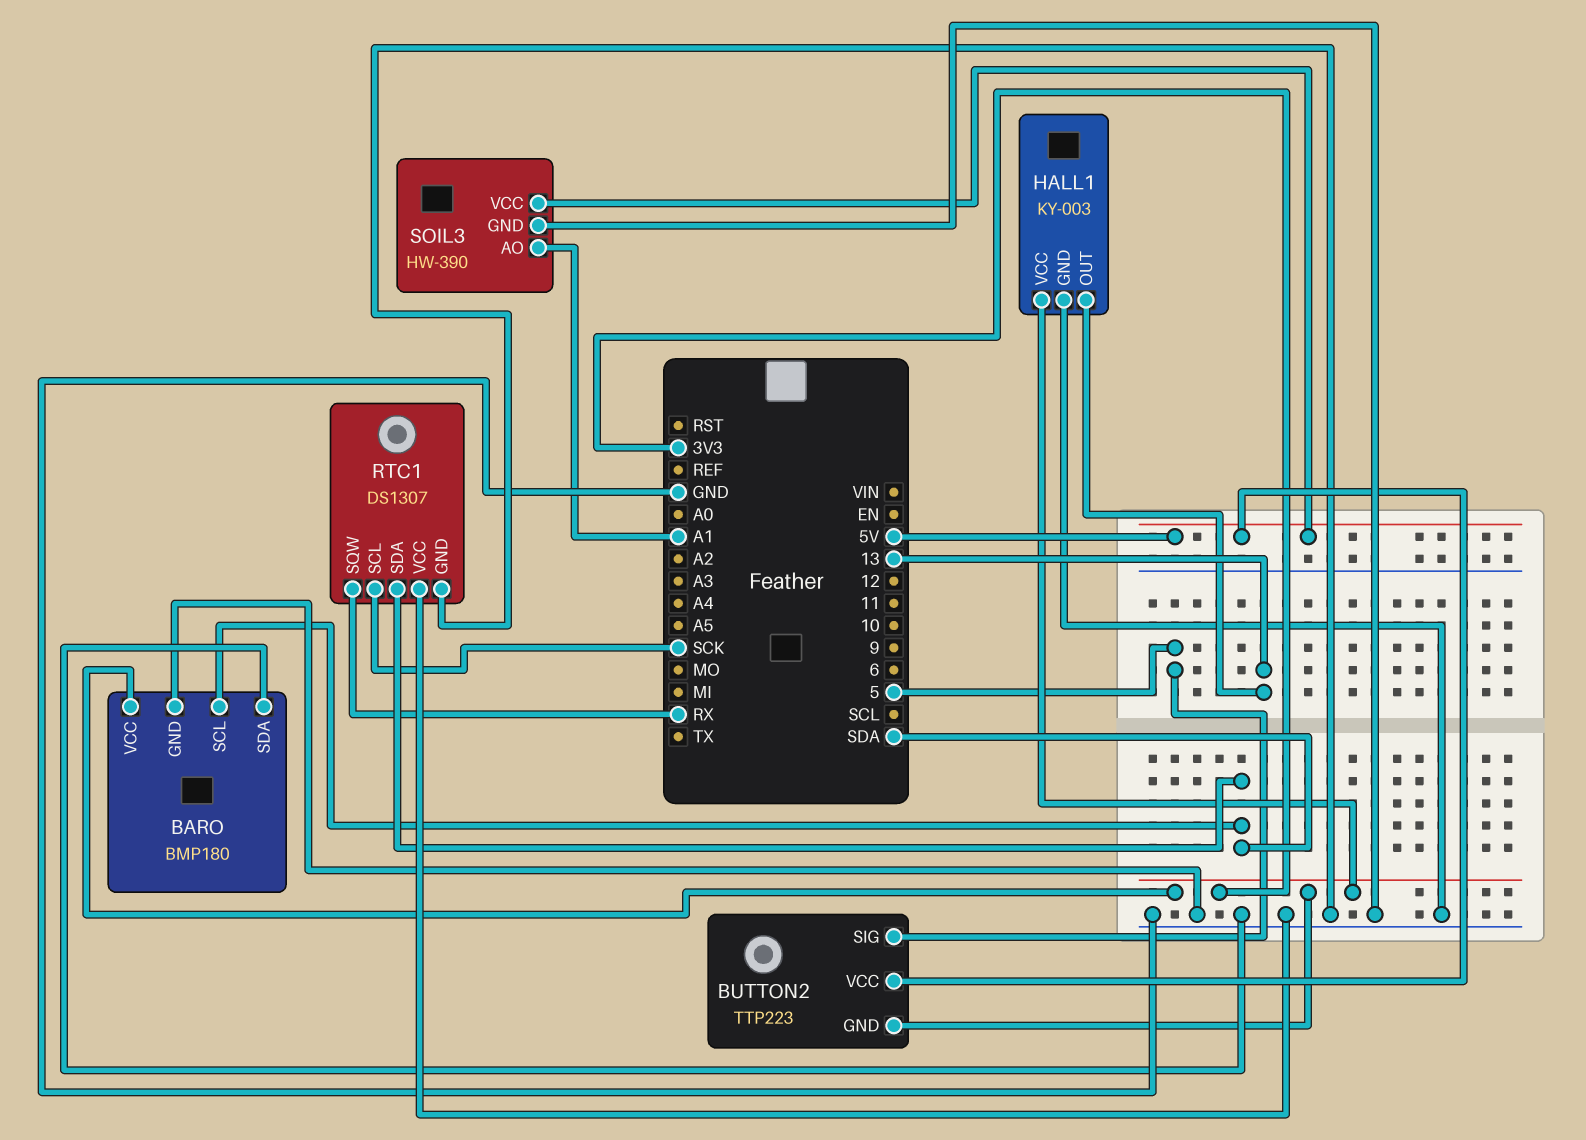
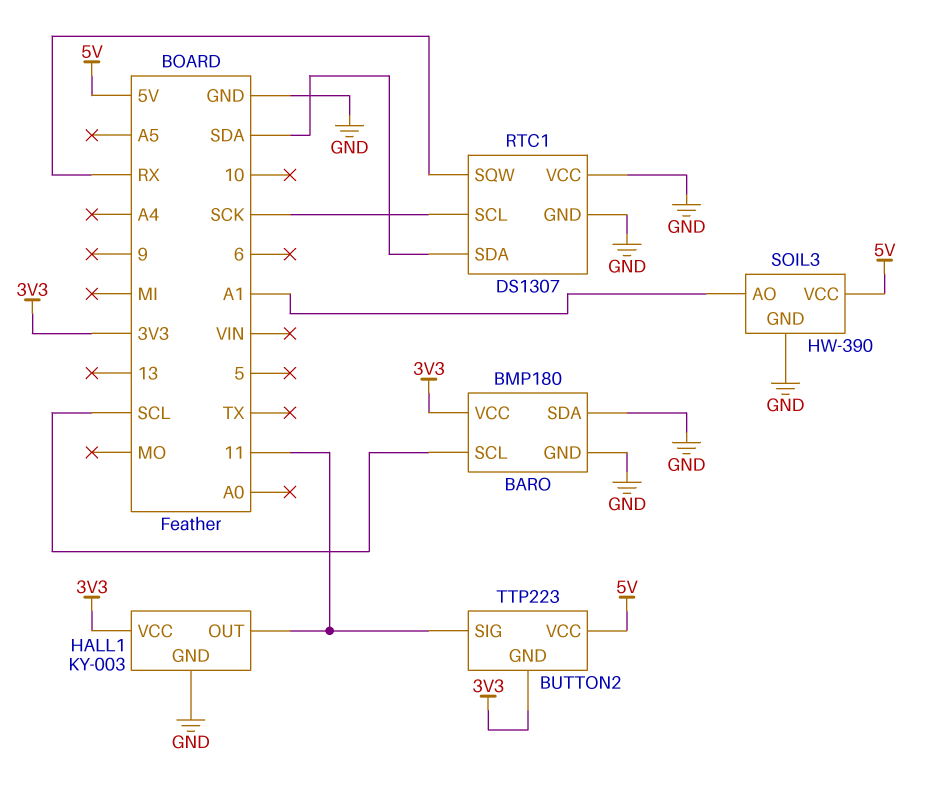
BARO pin SCL: SDA -> SCL
BUTTON2 pin SIG: 5 -> 11
HALL1 pin OUT: 13 -> 11

